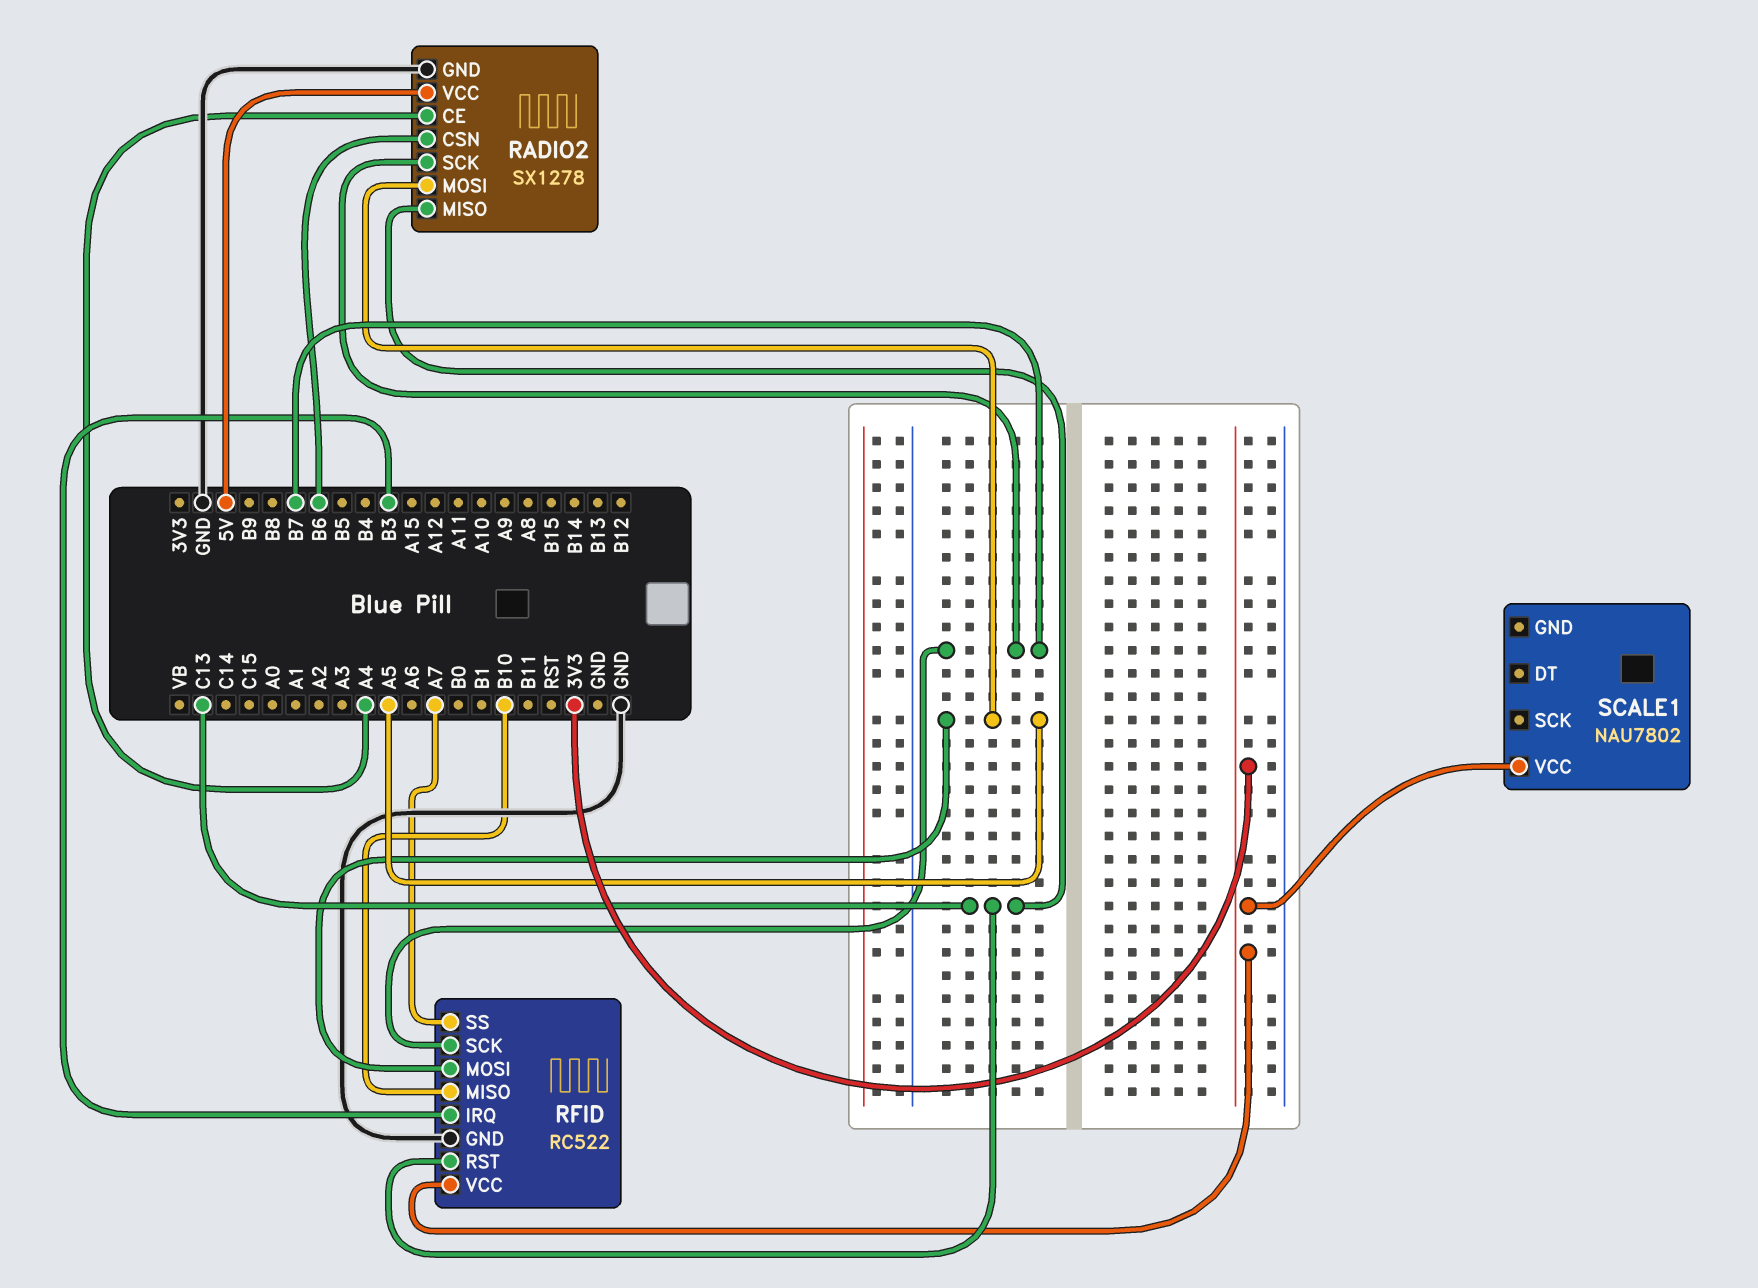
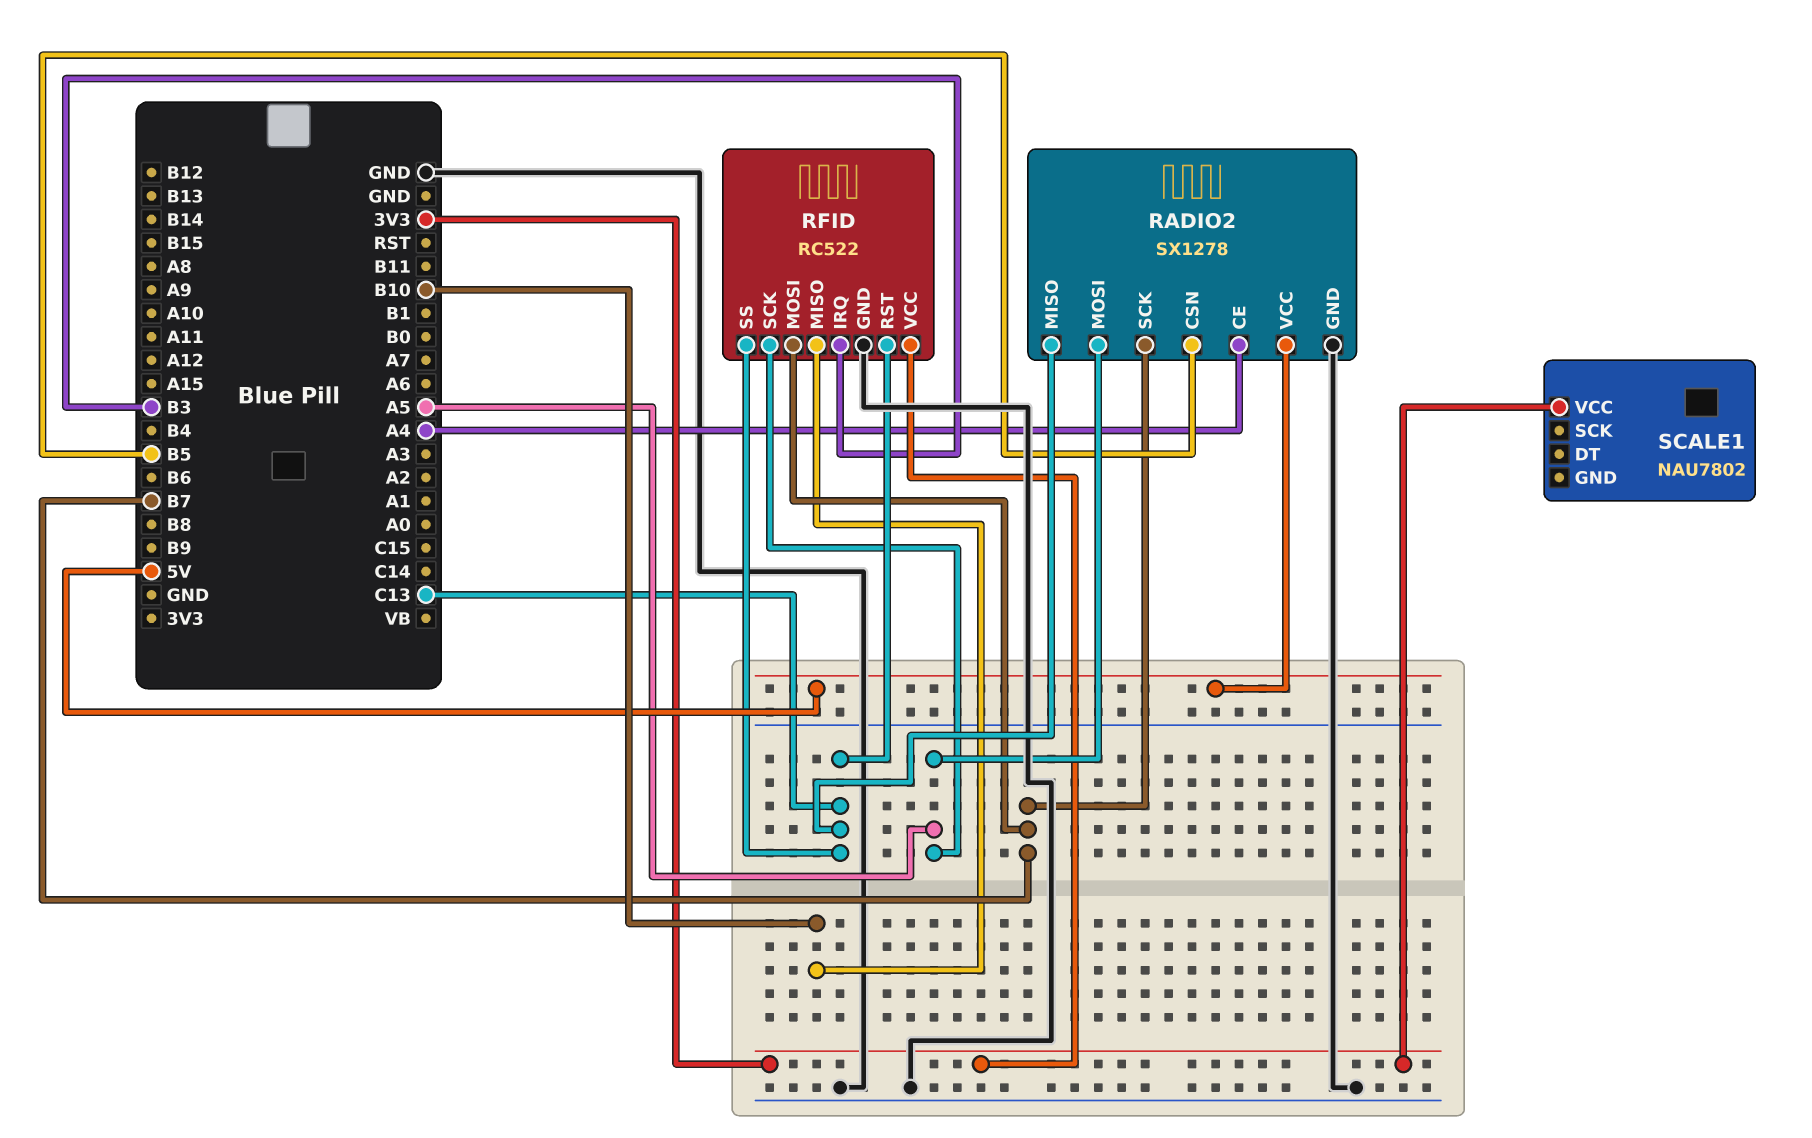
RADIO2 pin CSN: B6 -> B5
RFID pin MOSI: A5 -> B7
RFID pin SCK: B7 -> A5
RFID pin SS: A7 -> C13

